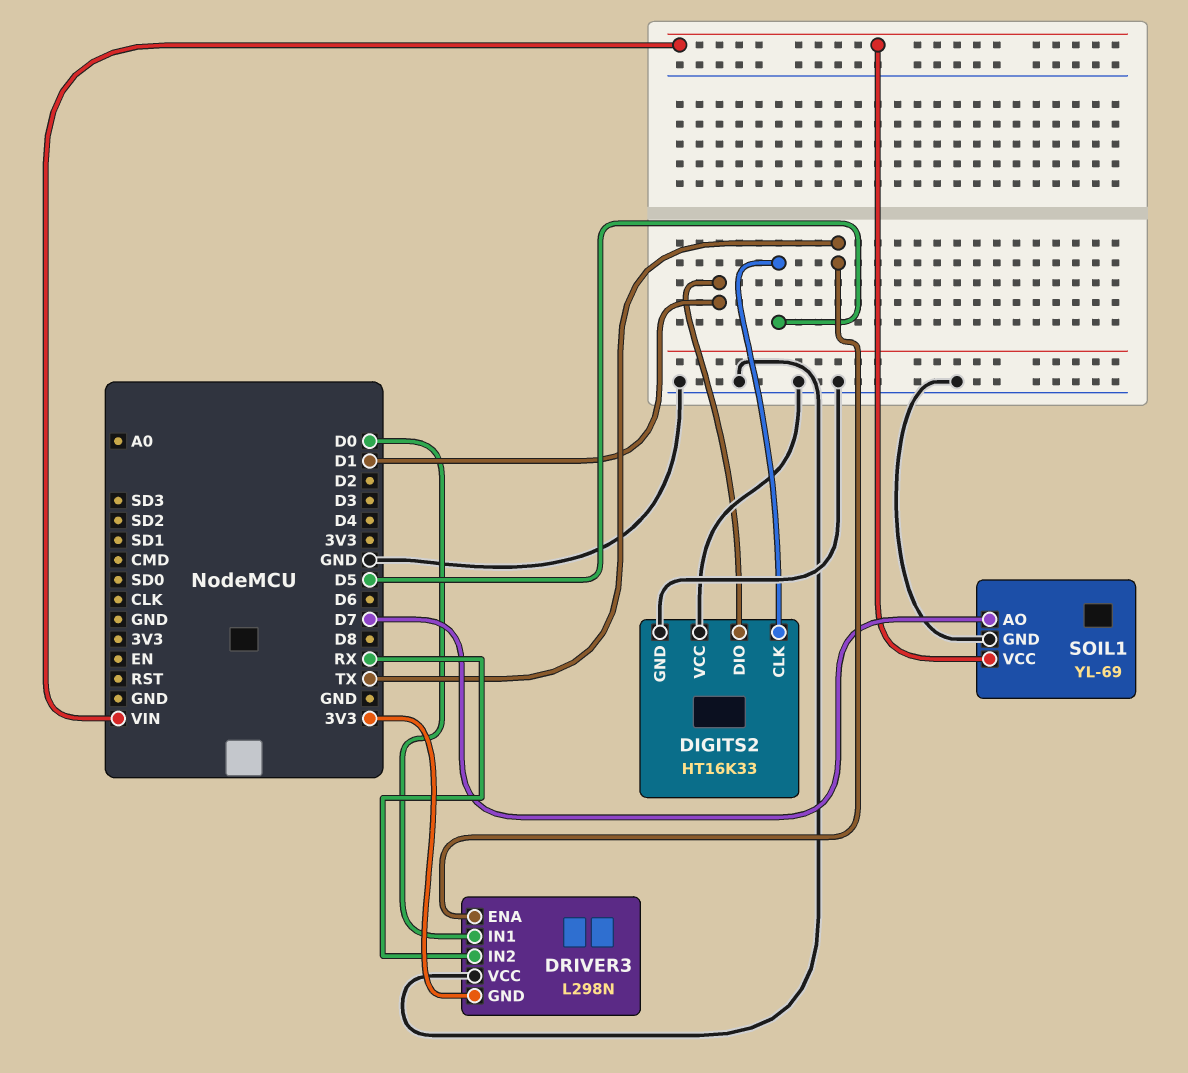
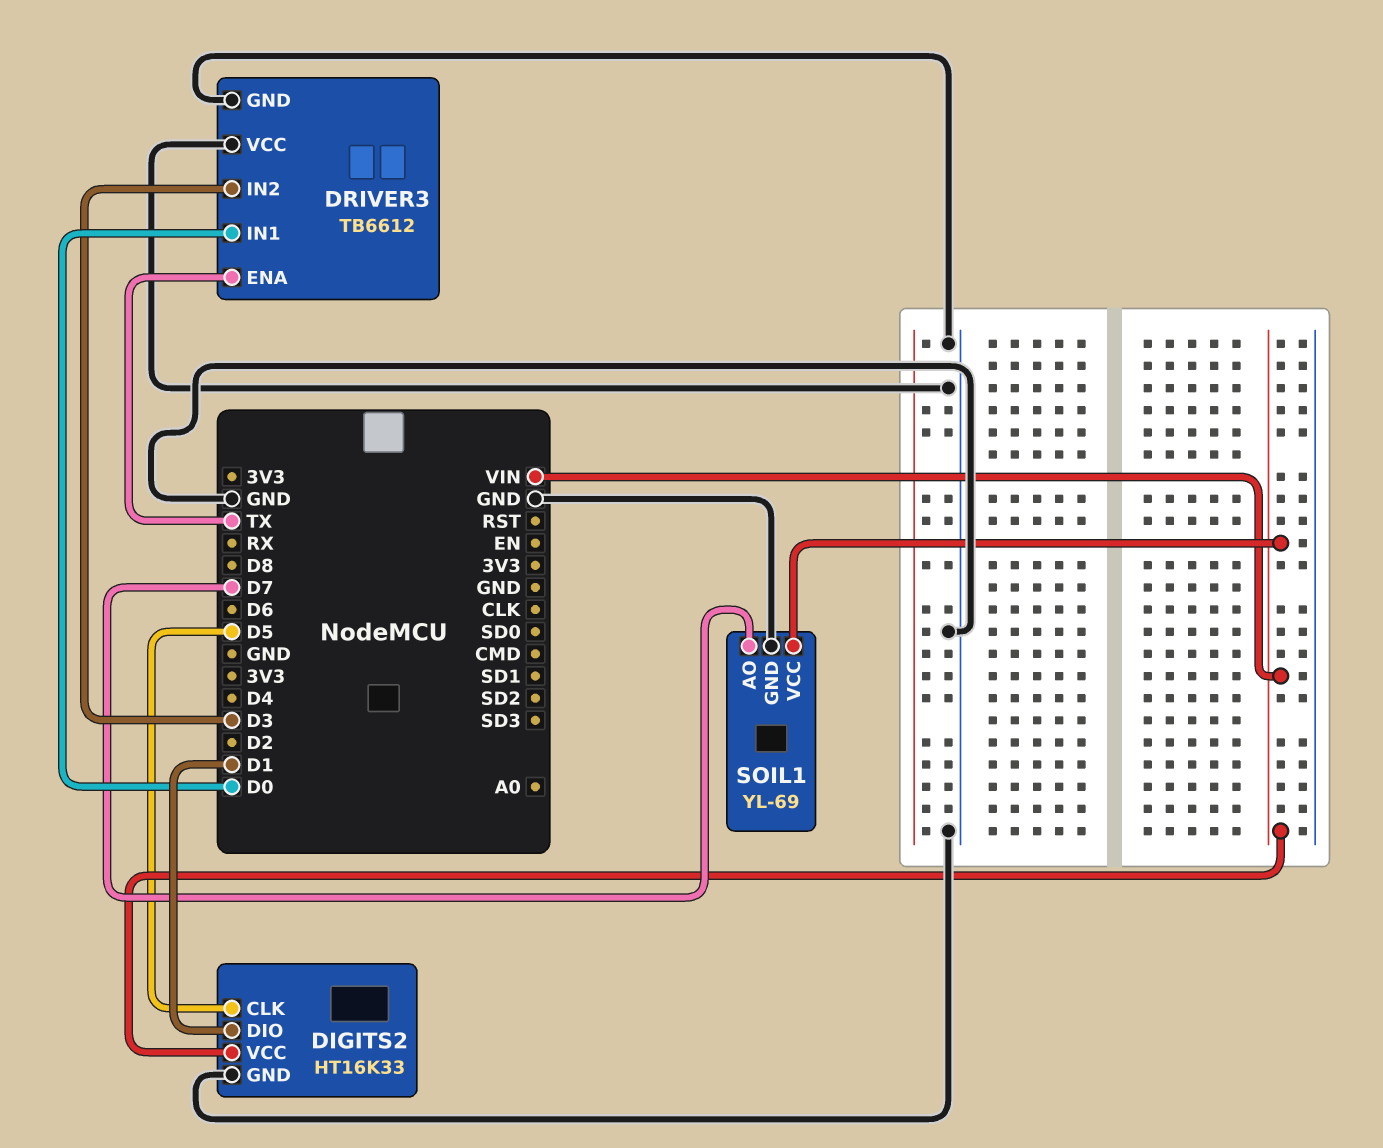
DIGITS2 pin VCC: GND -> VIN
DRIVER3: L298N -> TB6612
DRIVER3 pin GND: 3V3 -> GND
DRIVER3 pin IN2: RX -> D3

